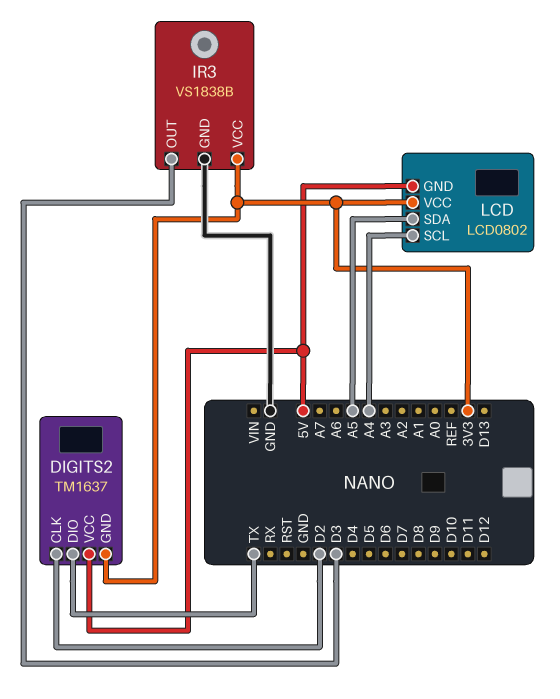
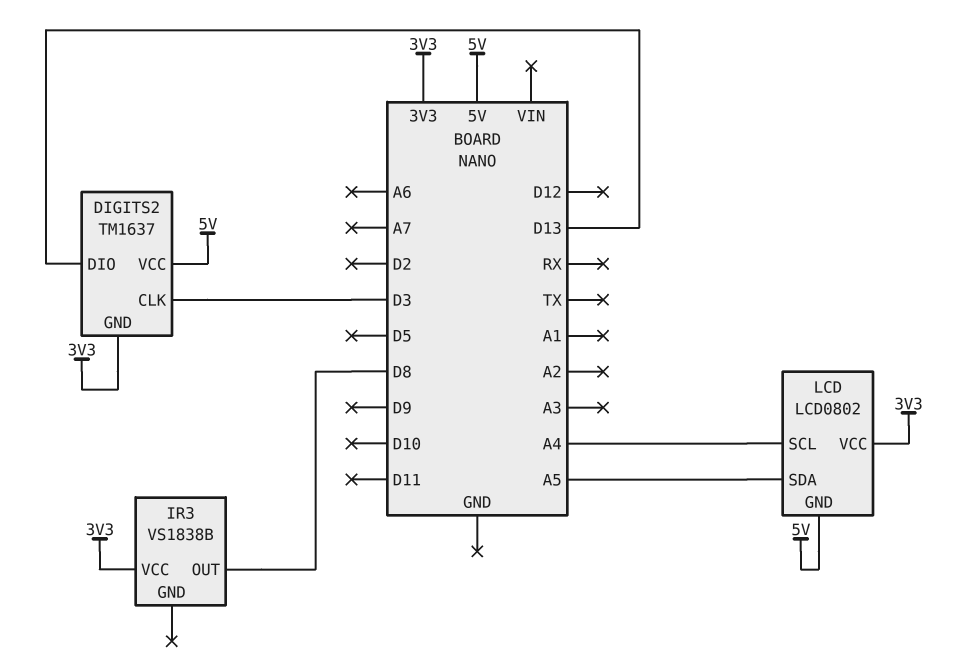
DIGITS2 pin CLK: D2 -> D3
DIGITS2 pin DIO: TX -> D13
IR3 pin GND: GND -> none
IR3 pin OUT: D3 -> D8

